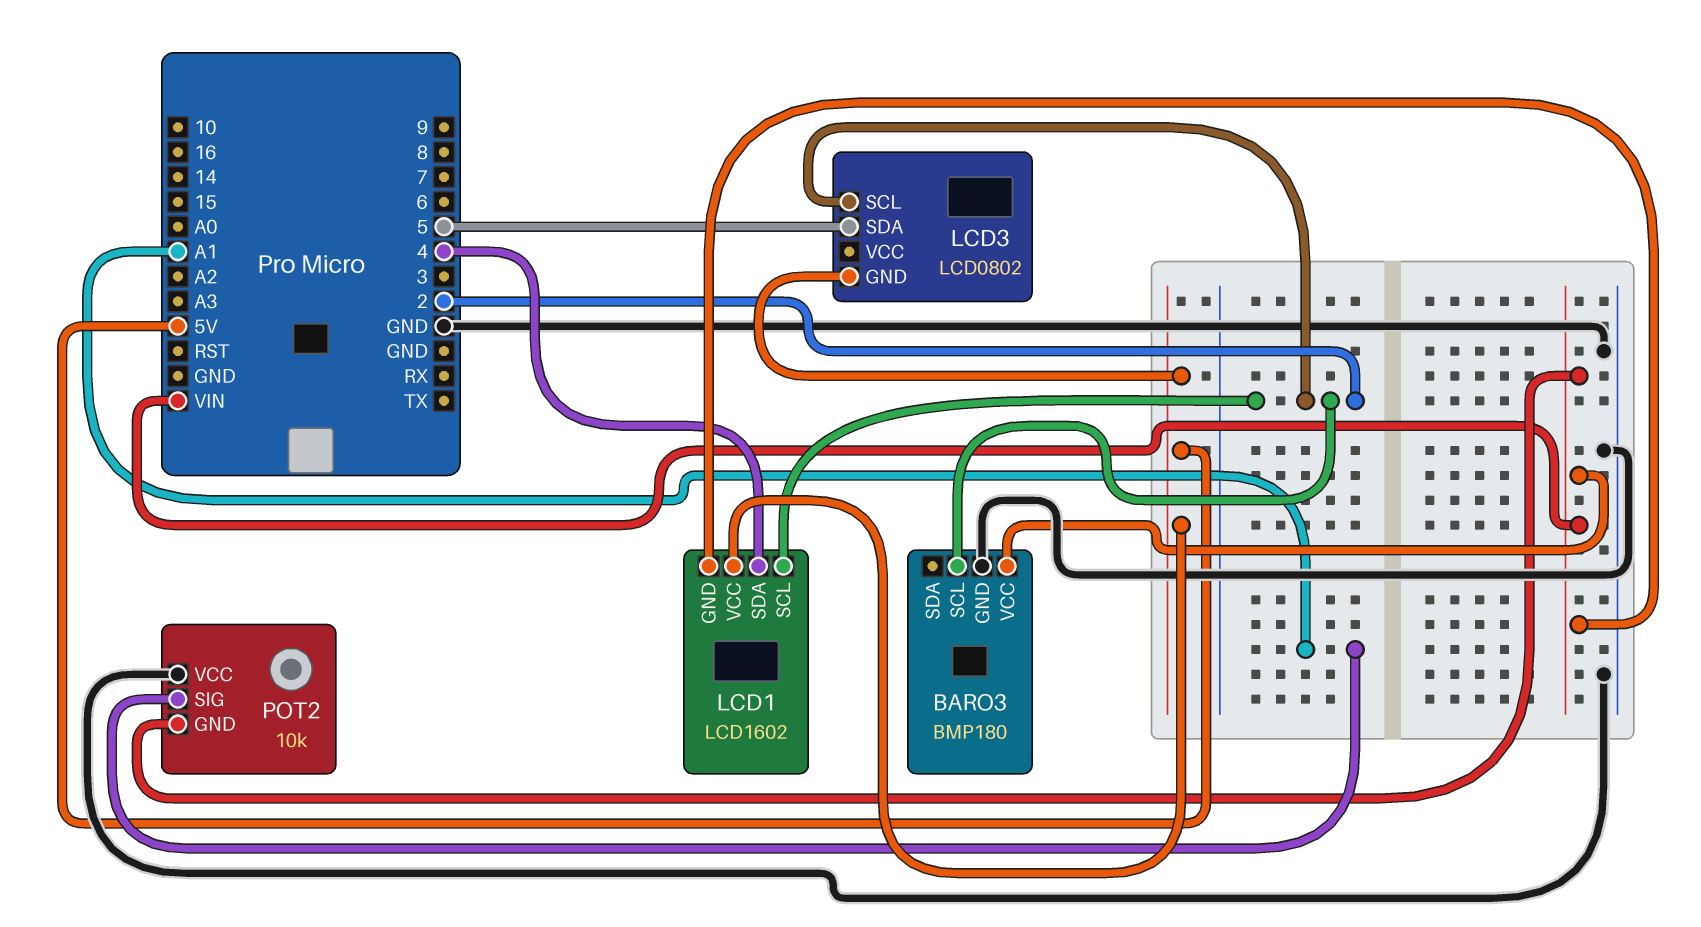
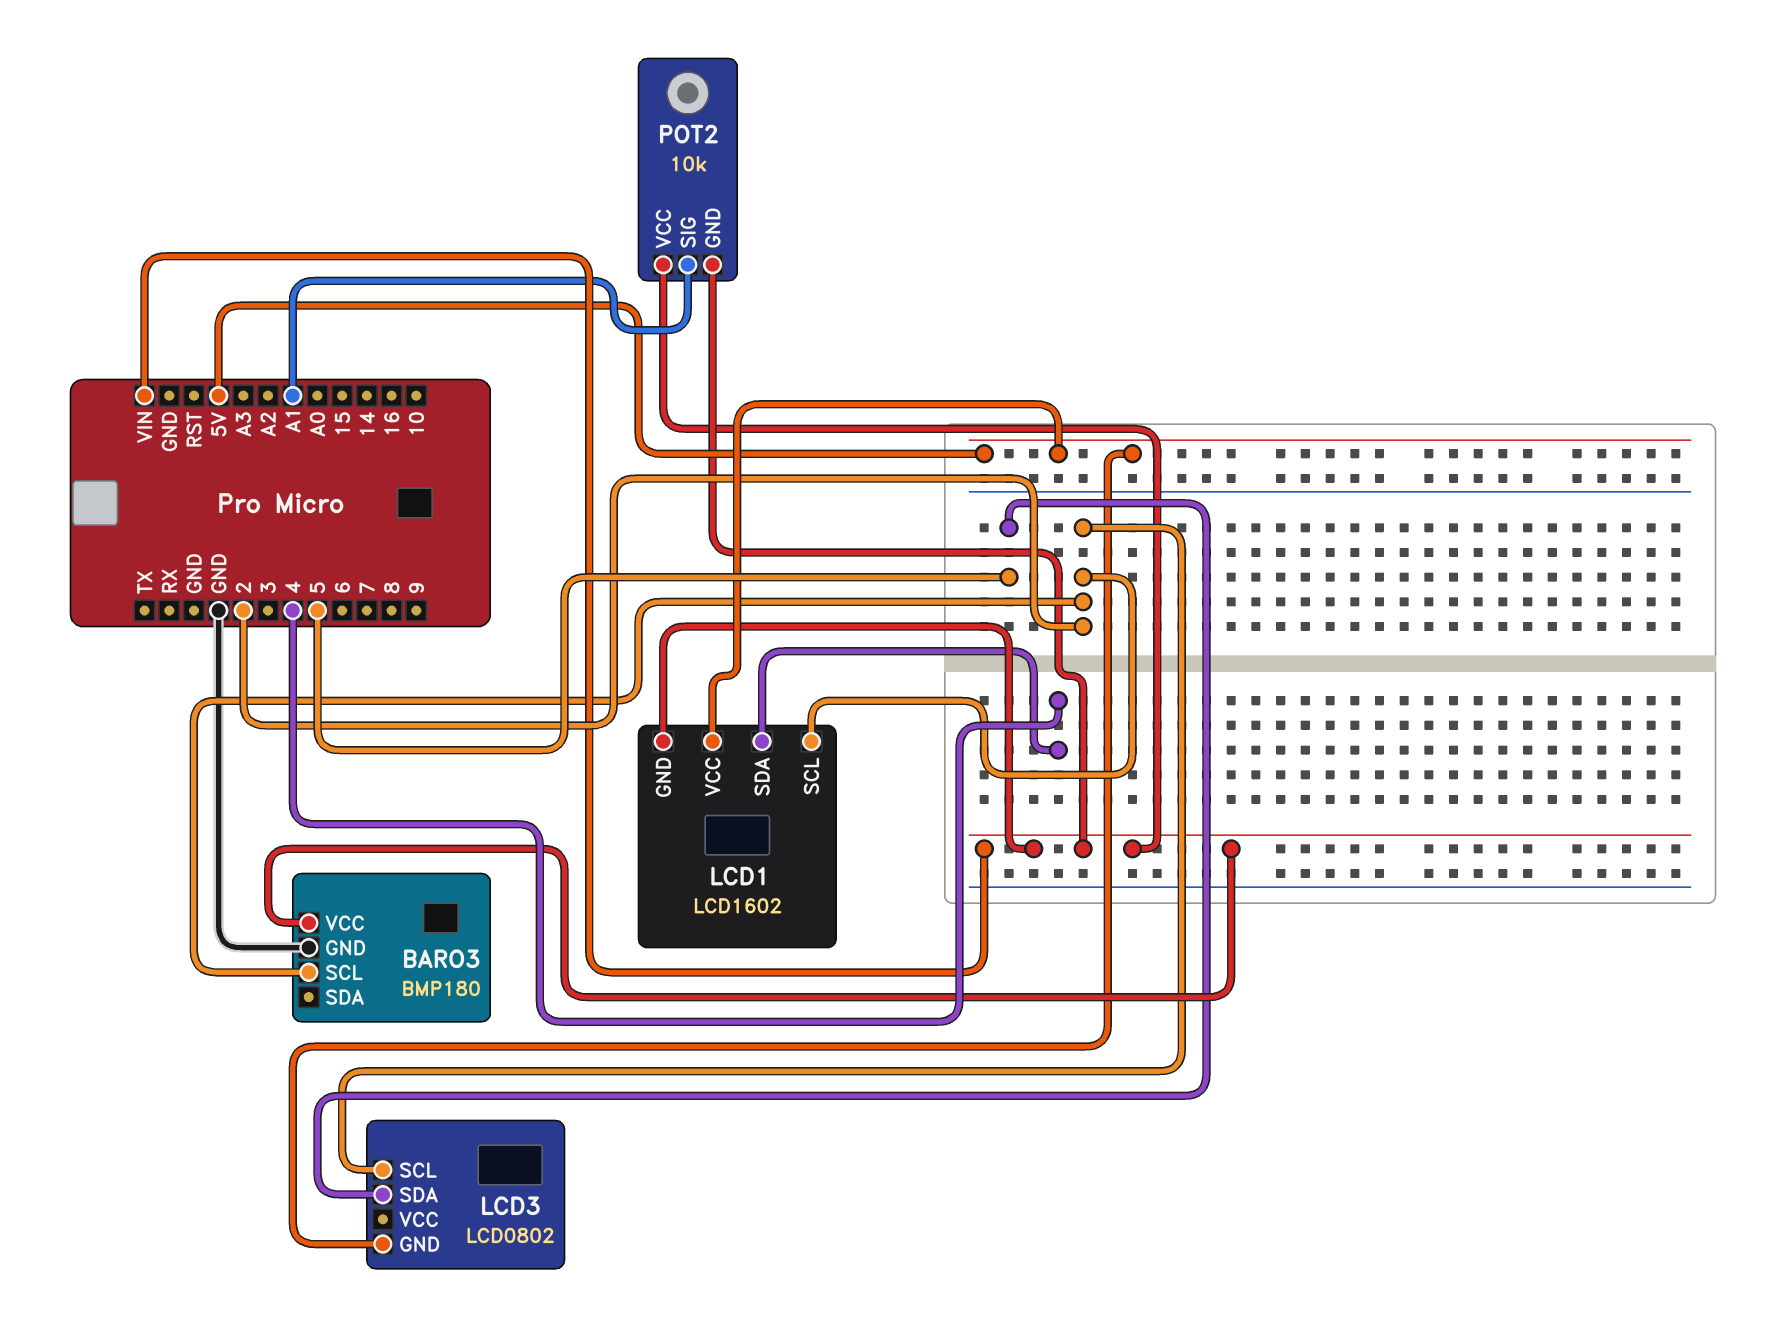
POT2 pin VCC: GND -> VIN

